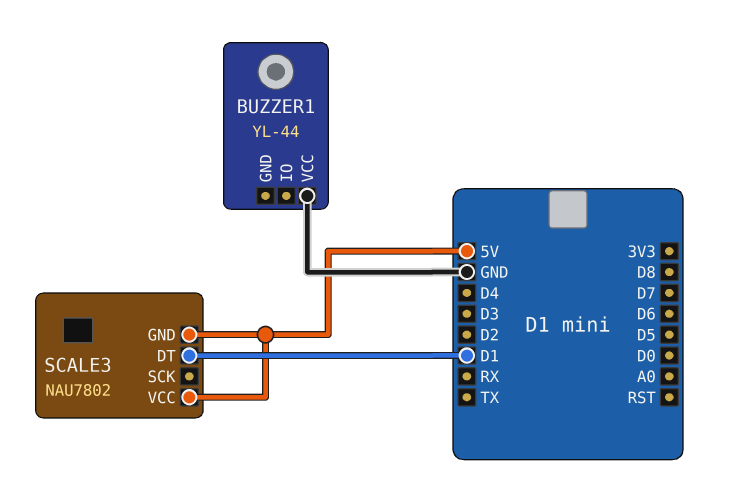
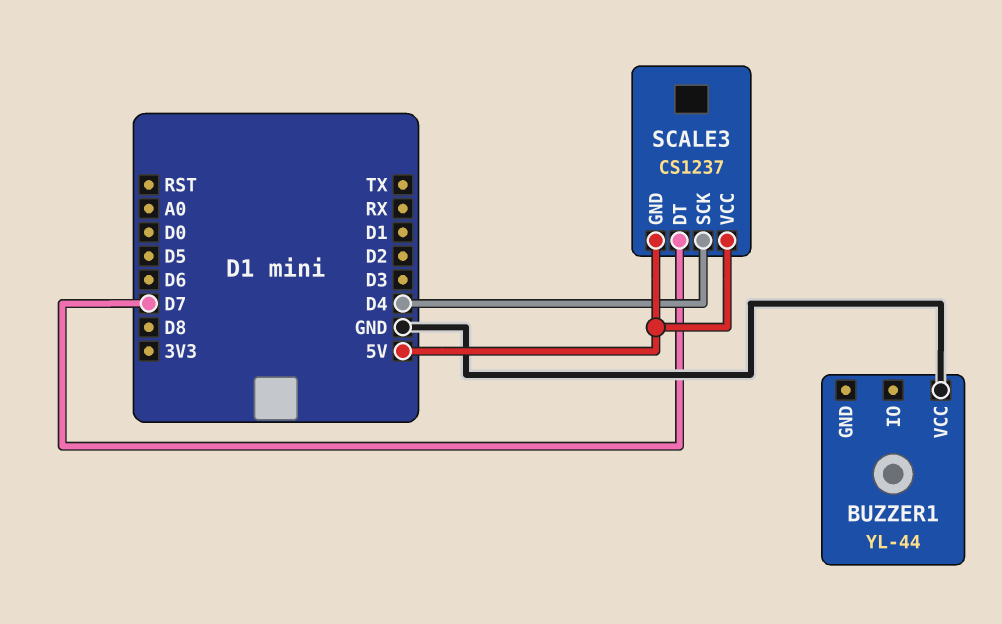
SCALE3: NAU7802 -> CS1237
SCALE3 pin DT: D1 -> D7
SCALE3 pin SCK: none -> D4

